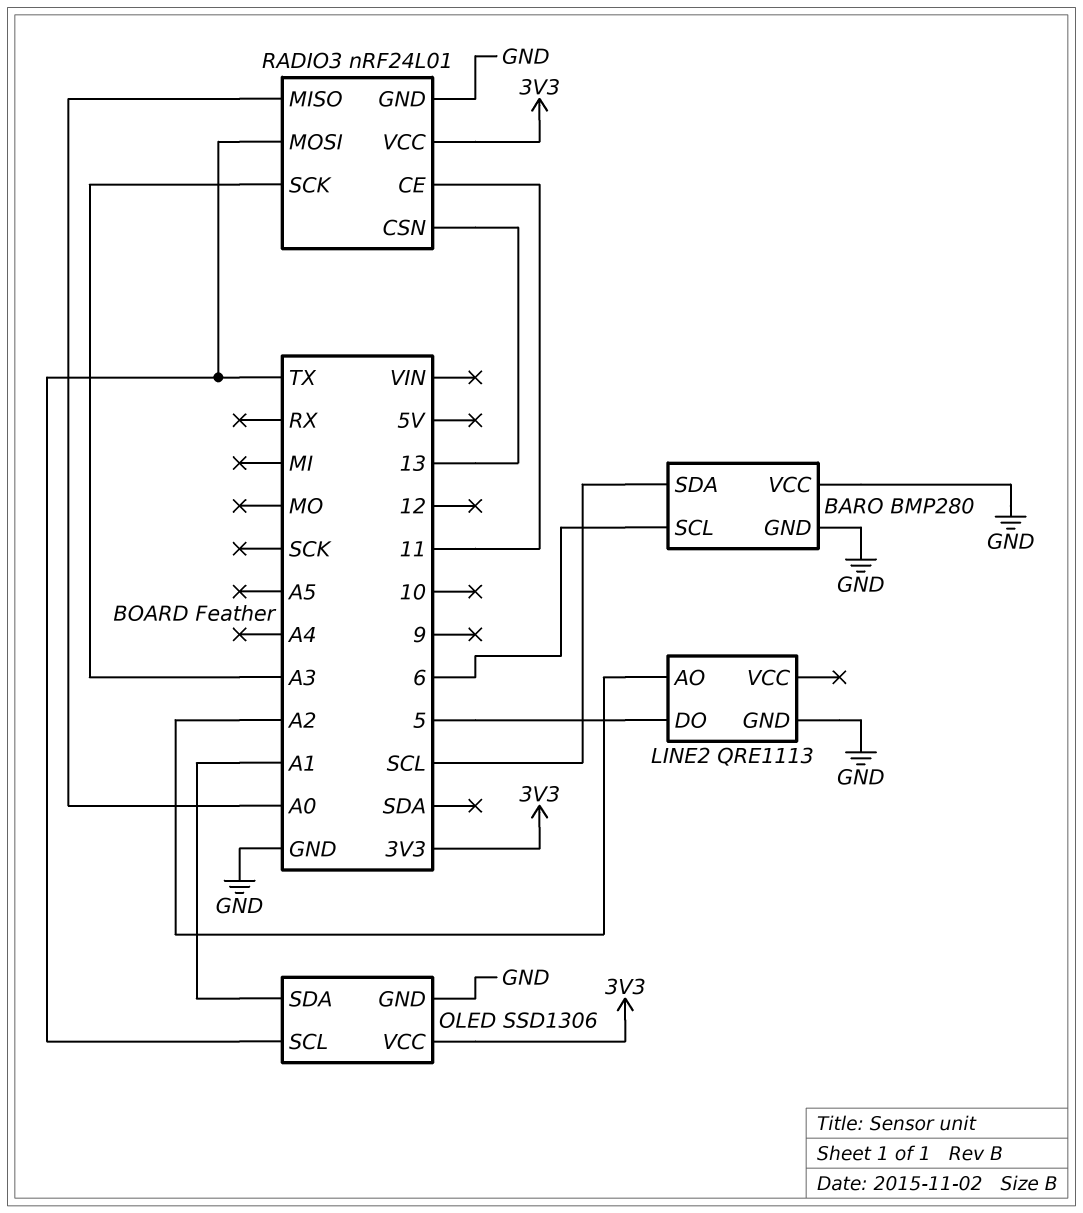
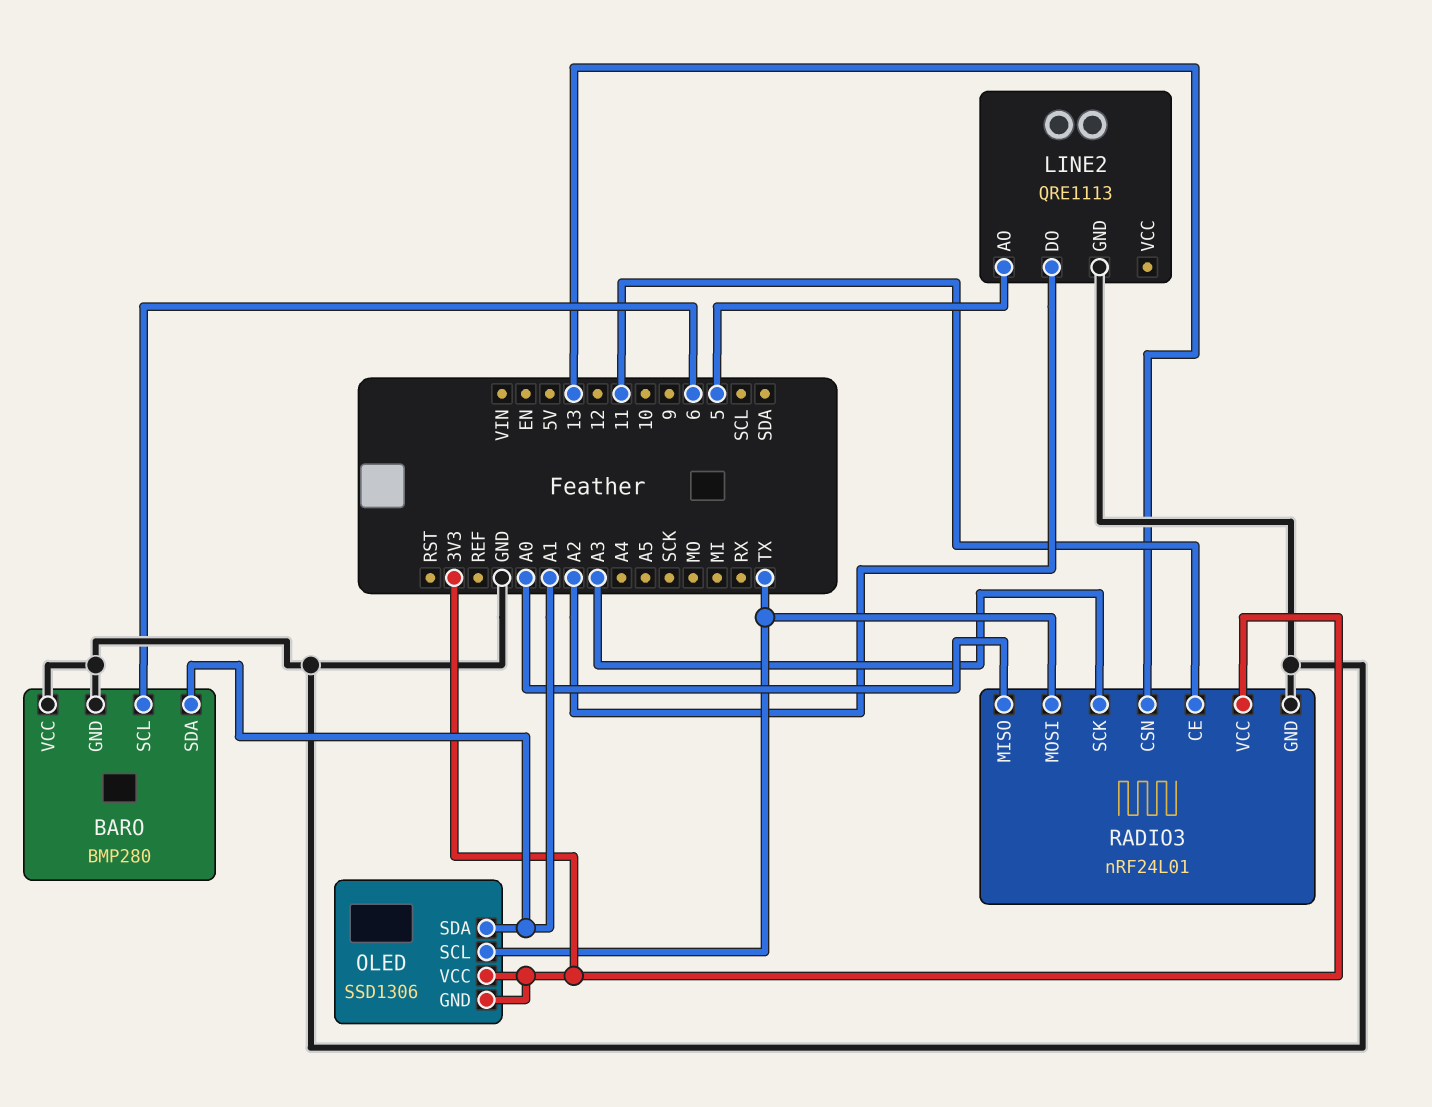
BARO pin SDA: SCL -> A1
LINE2 pin AO: A2 -> 5
LINE2 pin DO: 5 -> A2
OLED pin GND: GND -> 3V3

